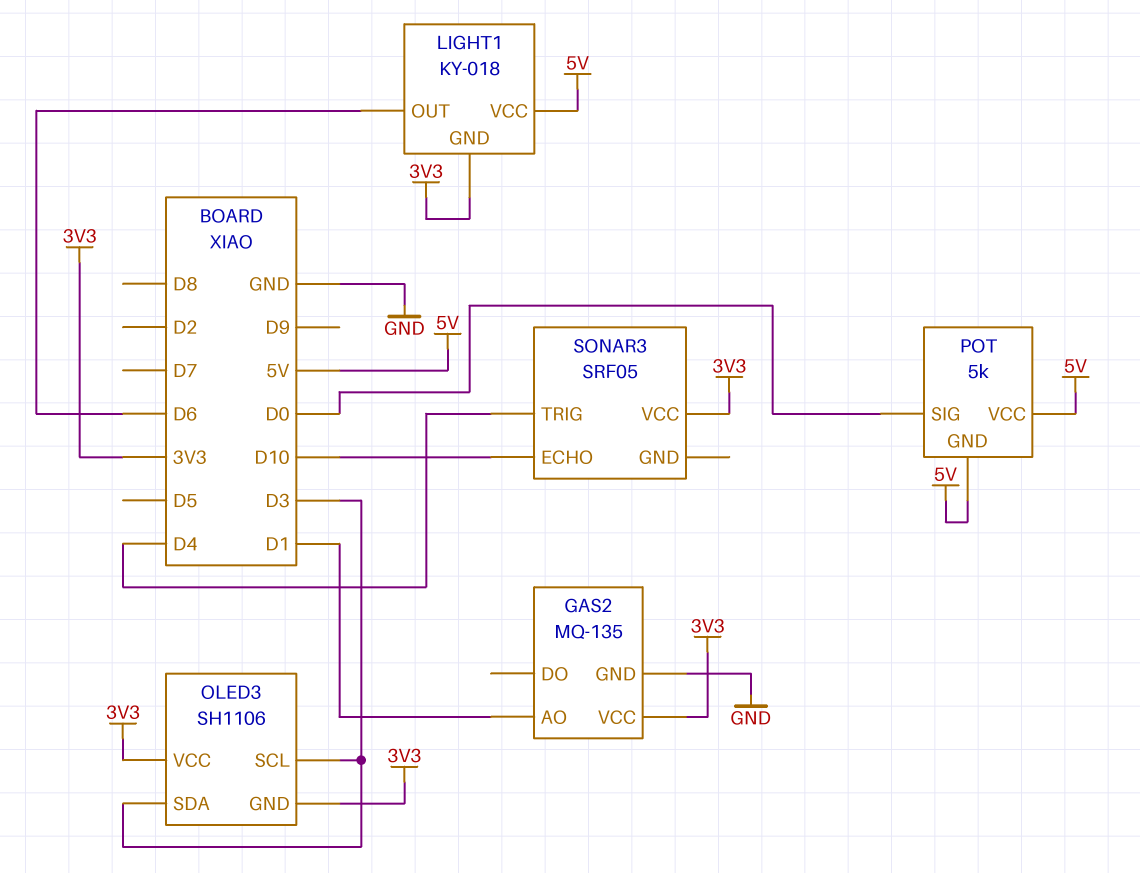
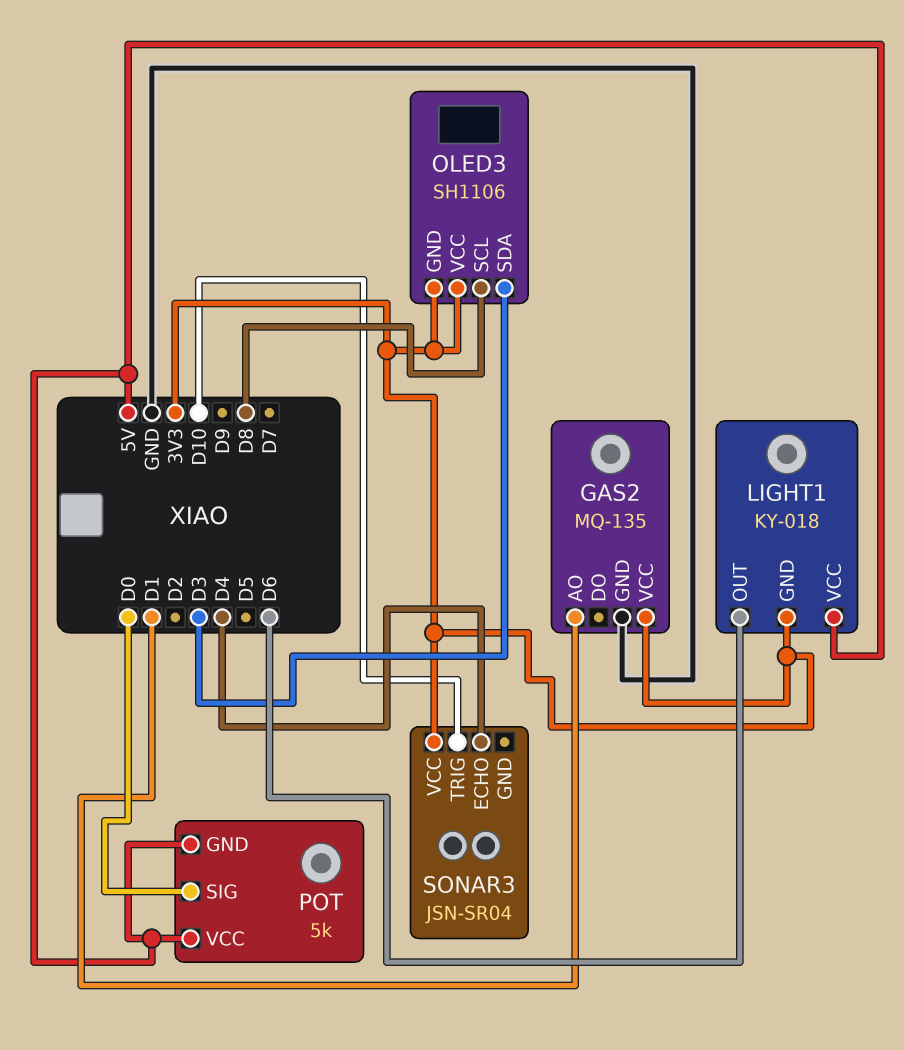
OLED3 pin SCL: D3 -> D8
SONAR3: SRF05 -> JSN-SR04
SONAR3 pin ECHO: D10 -> D4
SONAR3 pin TRIG: D4 -> D10

